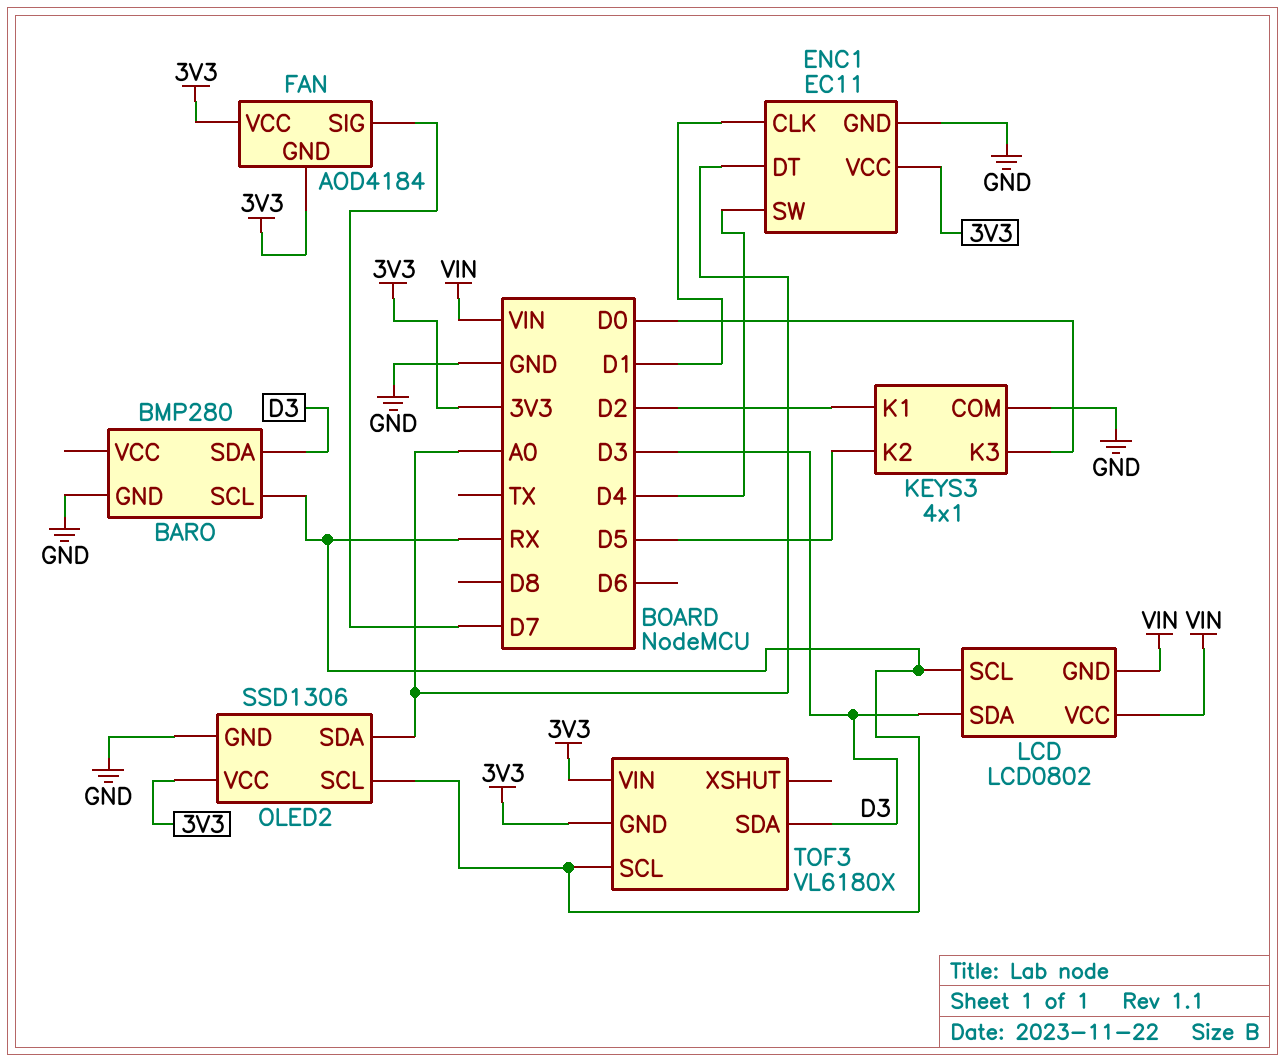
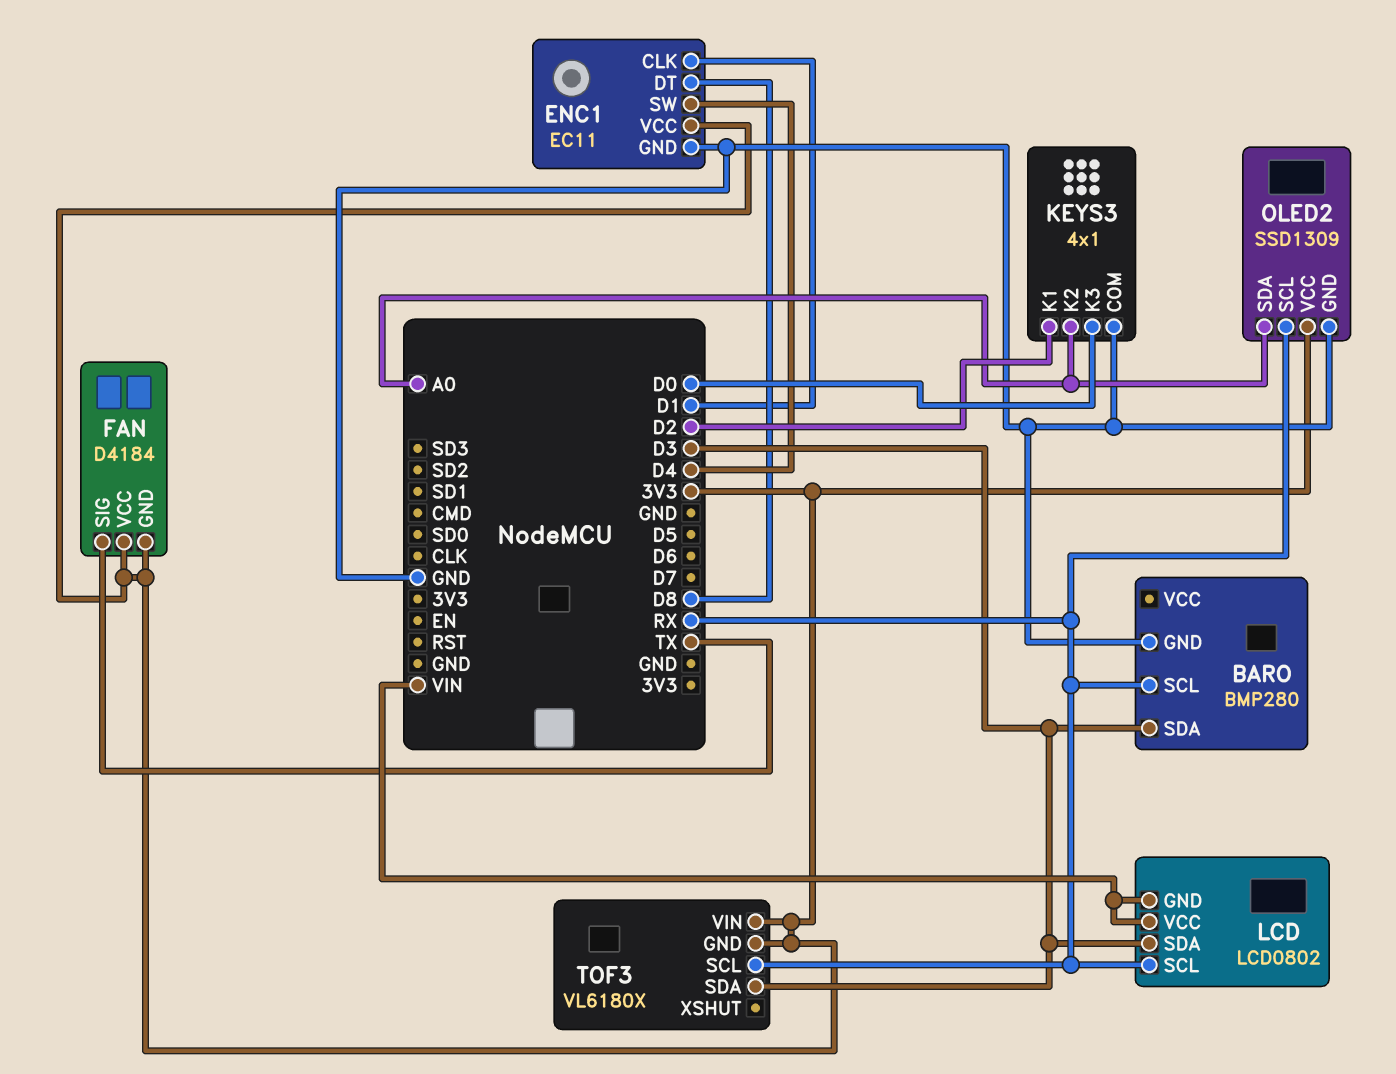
ENC1 pin DT: A0 -> D8
FAN: AOD4184 -> D4184
FAN pin SIG: D7 -> TX
KEYS3 pin K2: D5 -> A0
OLED2: SSD1306 -> SSD1309

